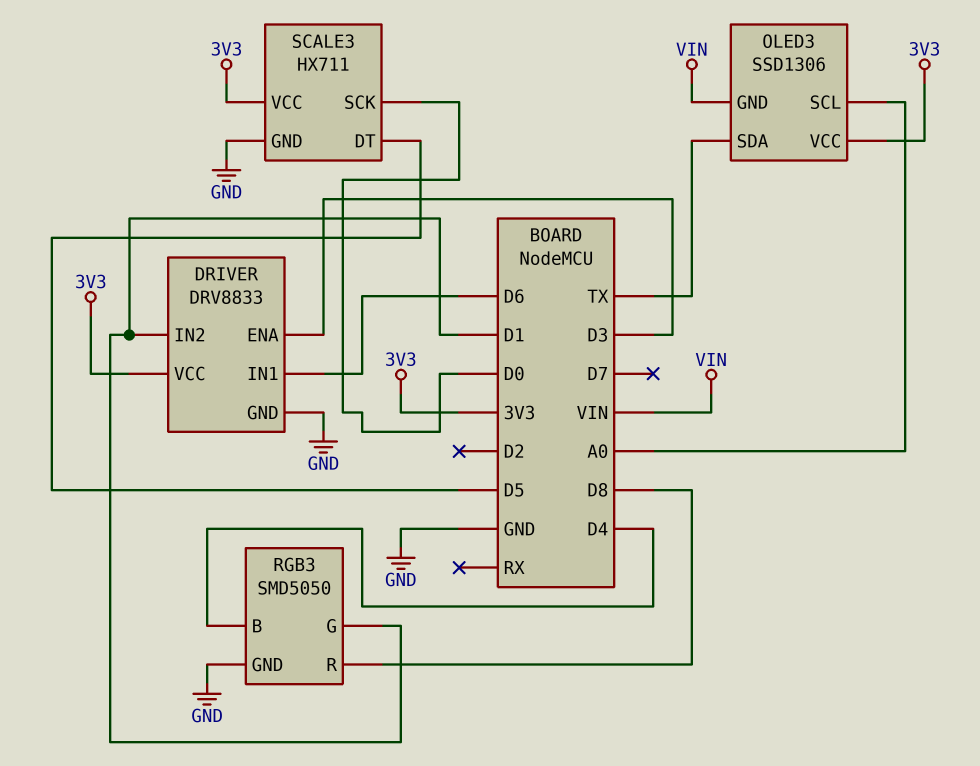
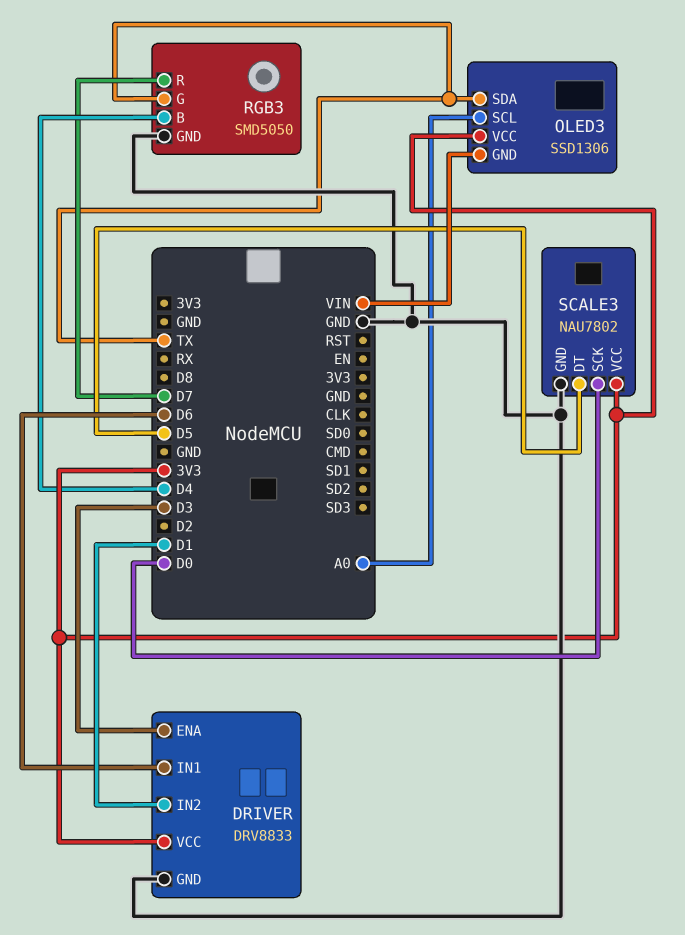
RGB3 pin G: D1 -> TX
RGB3 pin R: D8 -> D7
SCALE3: HX711 -> NAU7802

